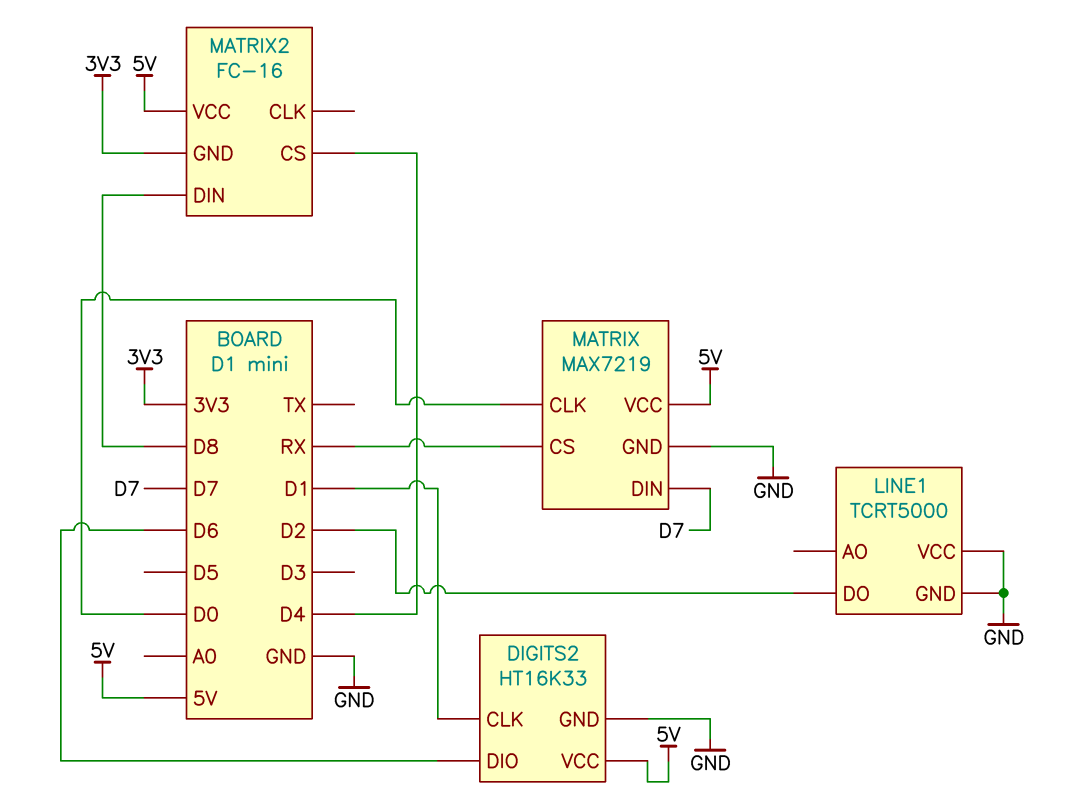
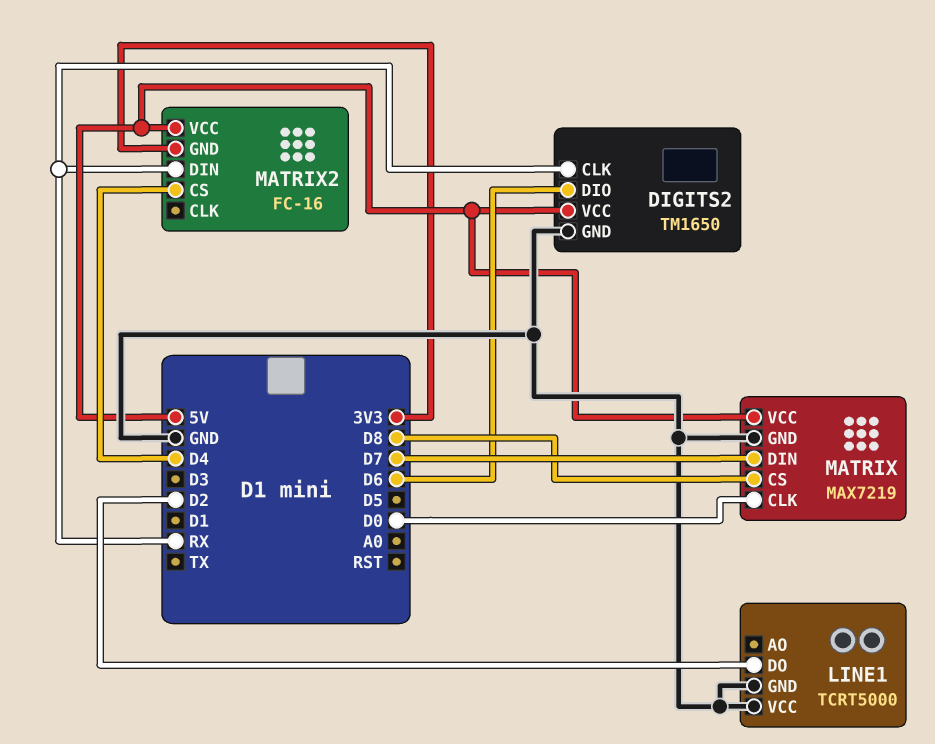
DIGITS2: HT16K33 -> TM1650
DIGITS2 pin CLK: D1 -> RX
MATRIX pin CS: RX -> D8
MATRIX2 pin DIN: D8 -> RX

